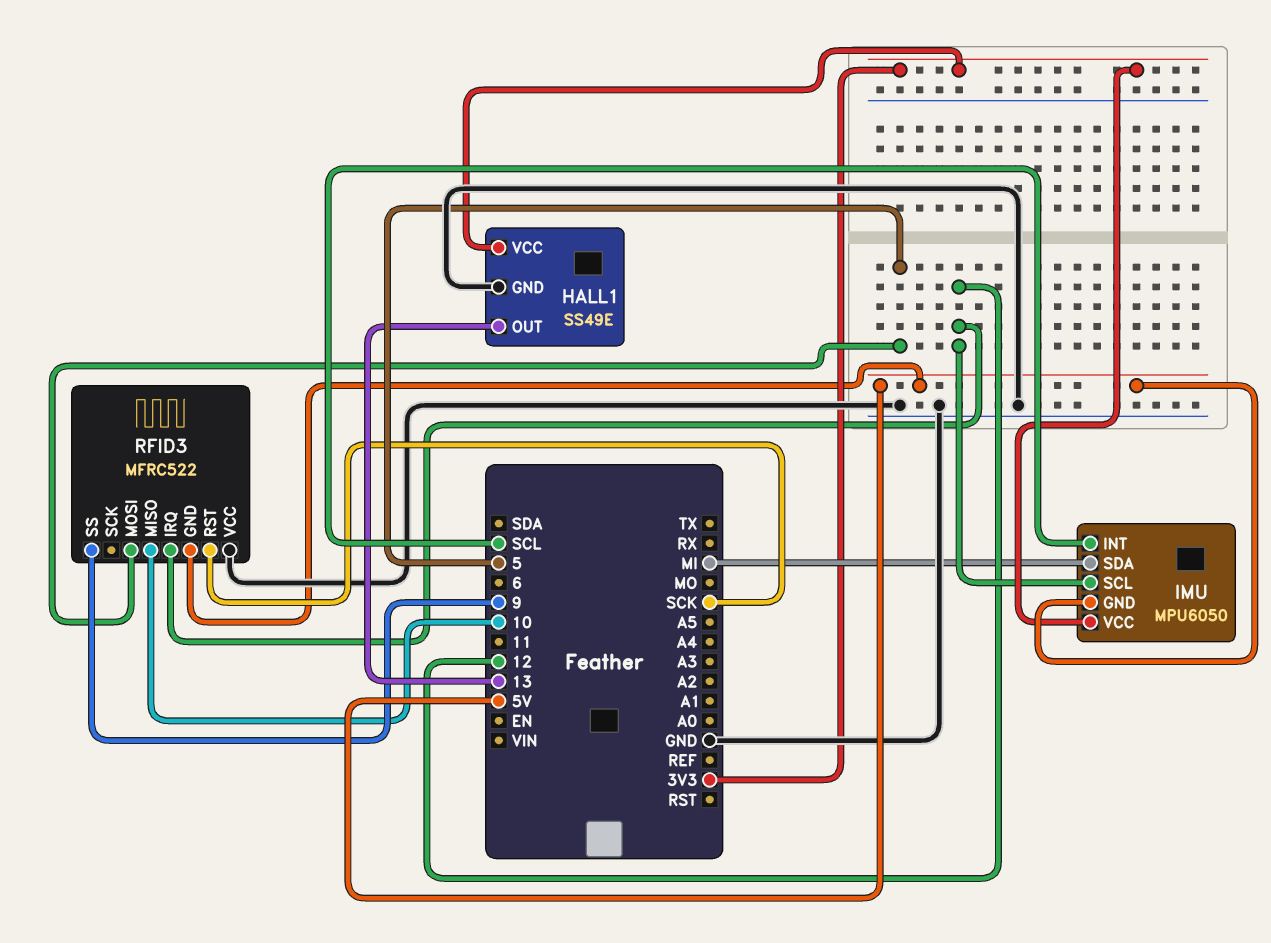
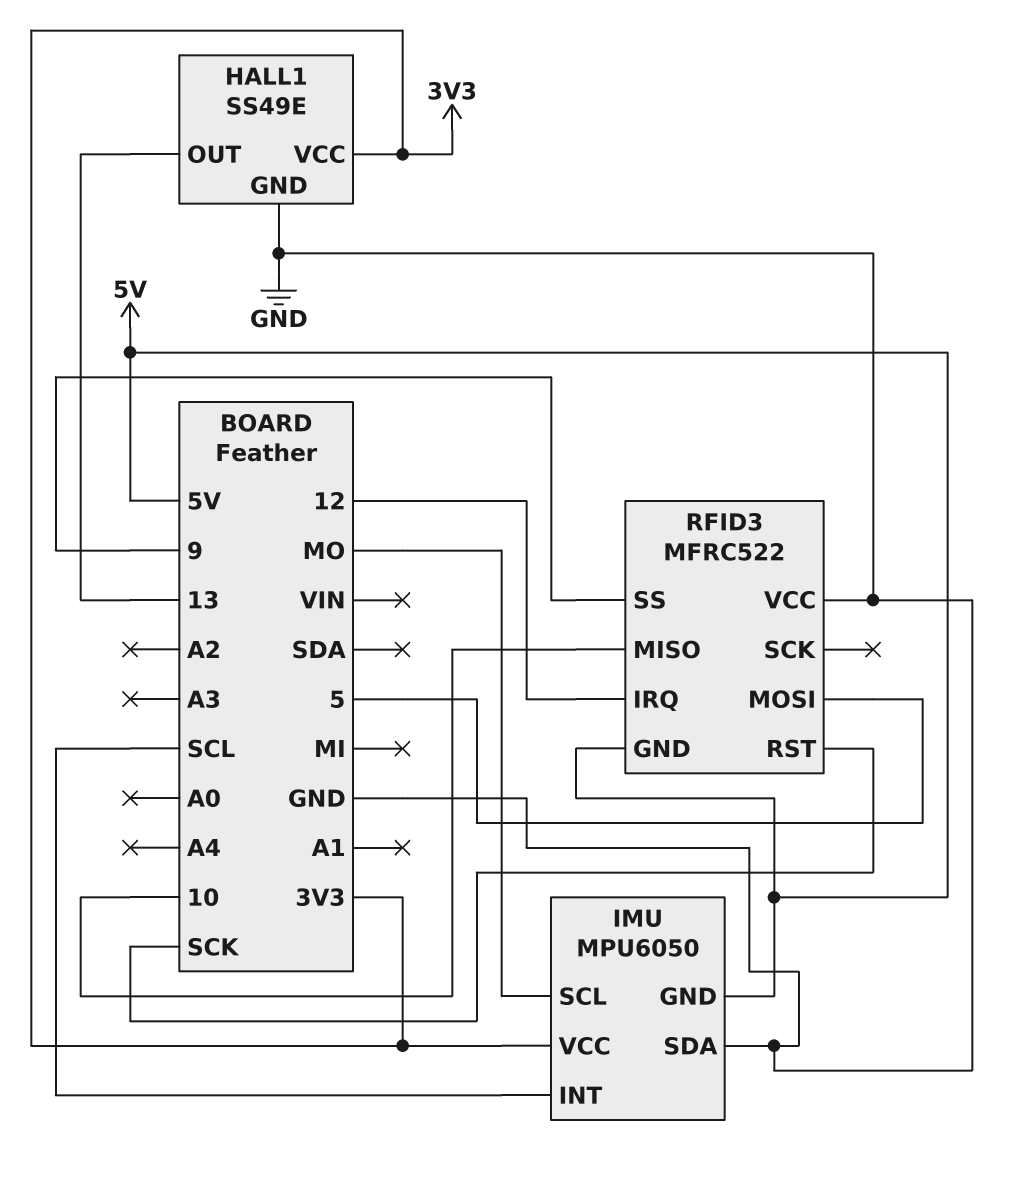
IMU pin SCL: 12 -> MO
IMU pin SDA: MI -> GND

